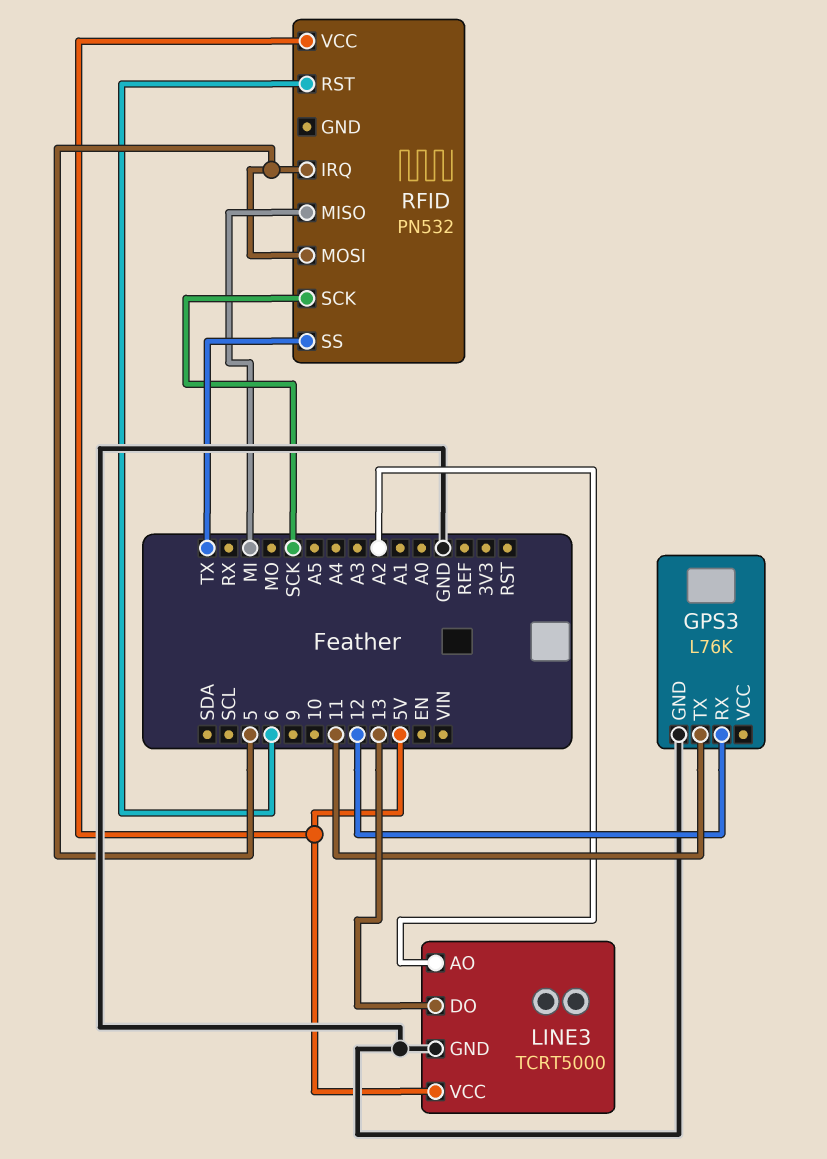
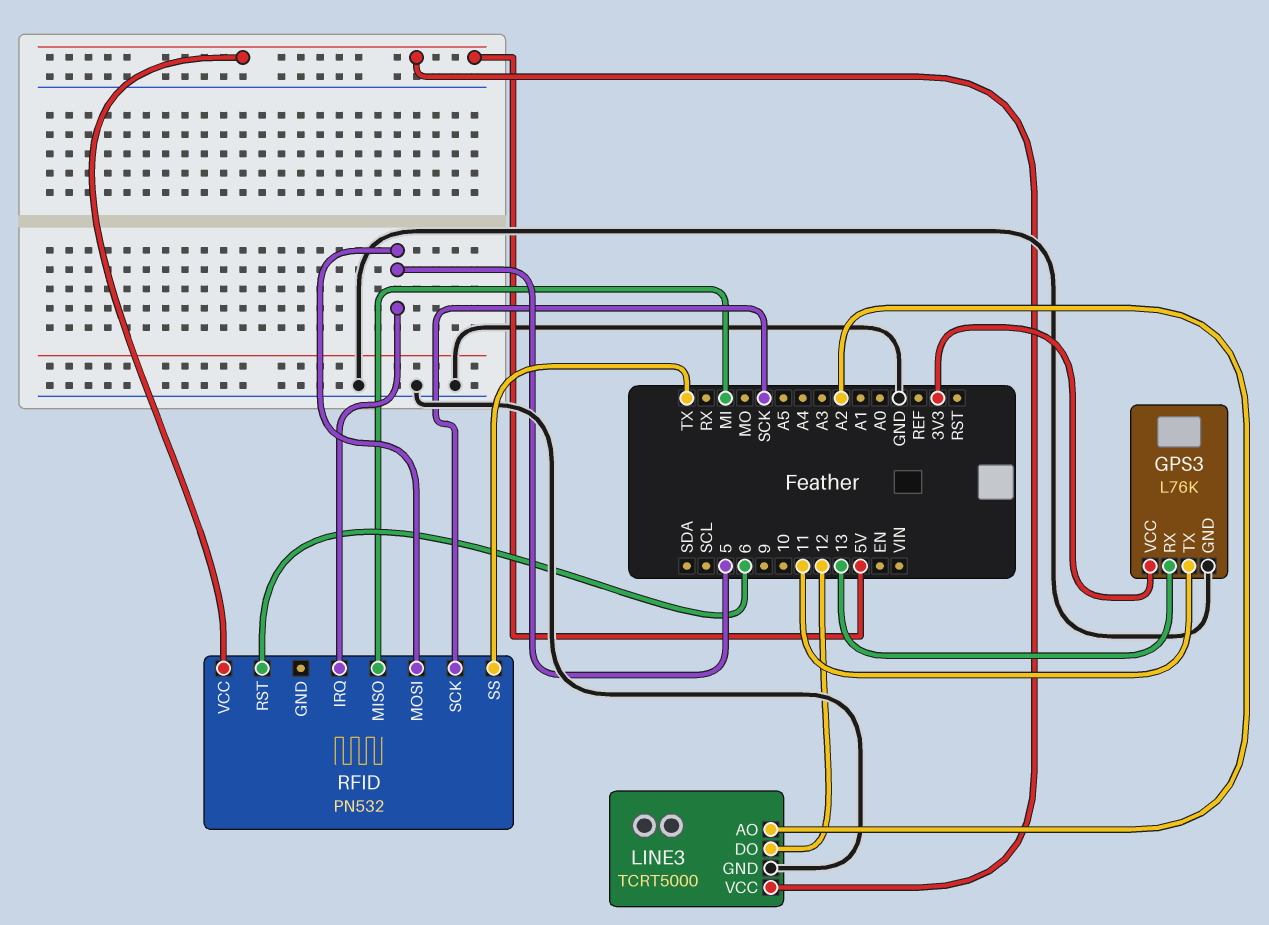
GPS3 pin RX: 12 -> 13
GPS3 pin VCC: none -> 3V3
LINE3 pin DO: 13 -> 12

